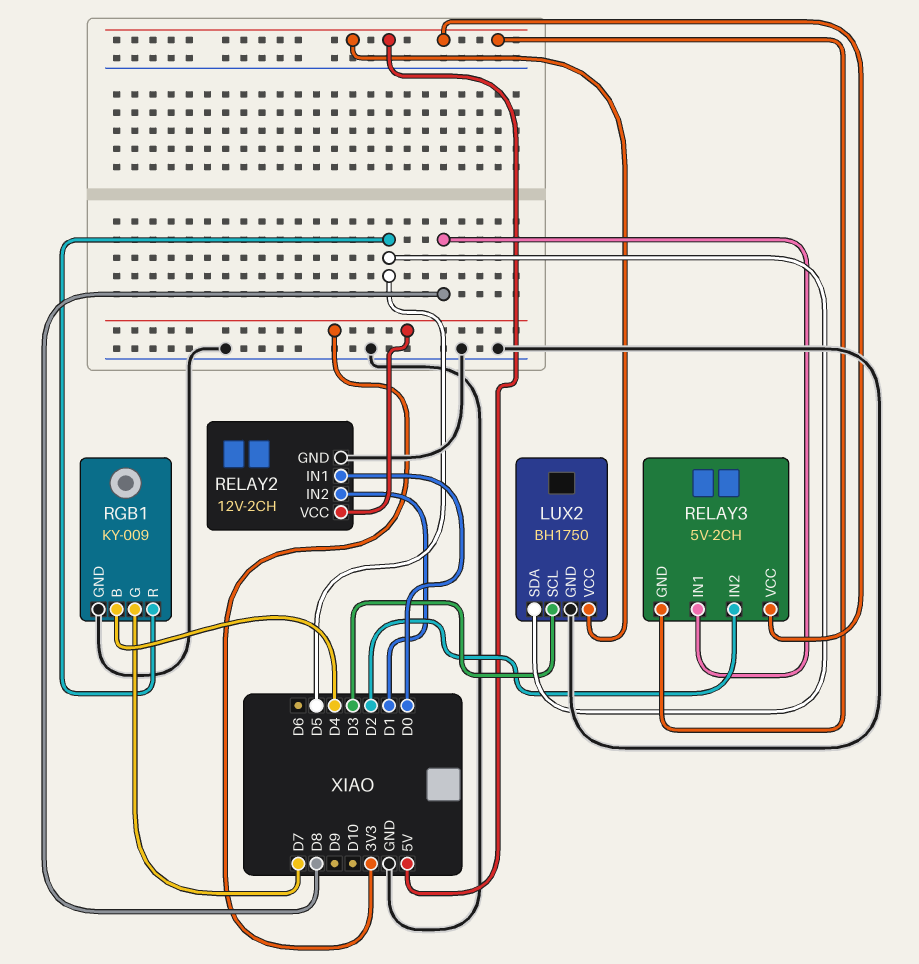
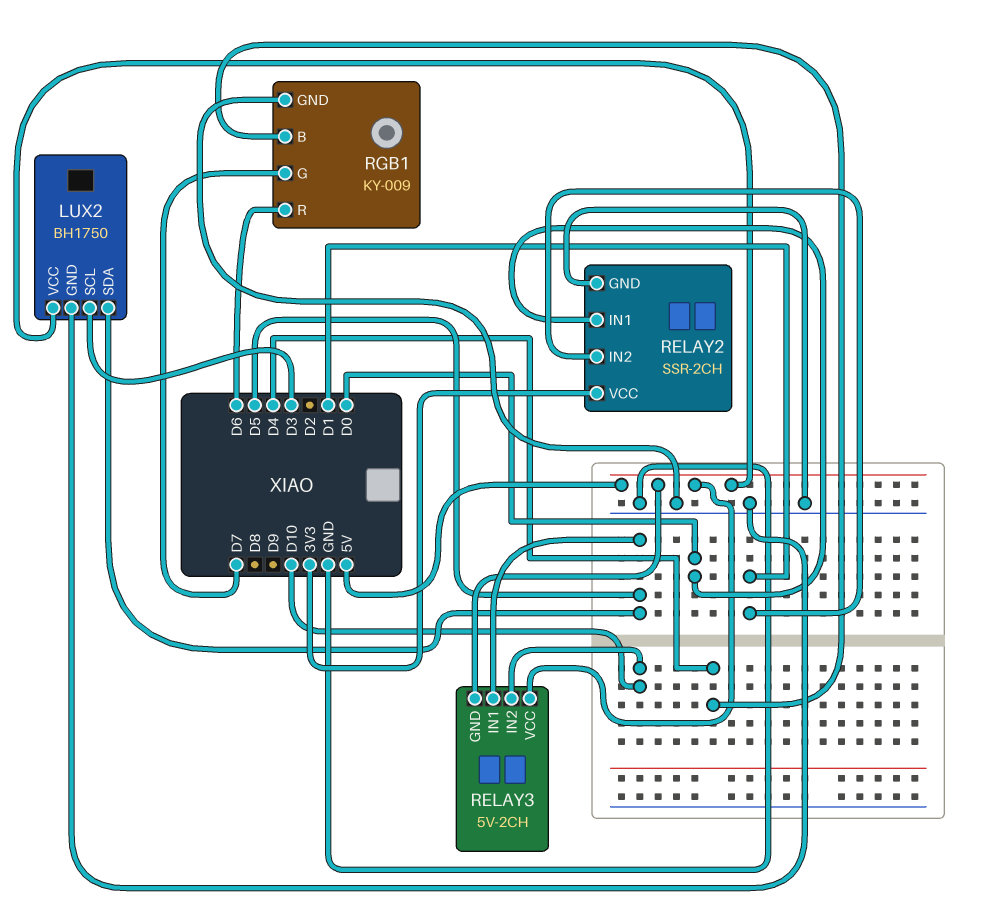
RELAY2: 12V-2CH -> SSR-2CH
RELAY3 pin IN1: D8 -> D5
RELAY3 pin IN2: D2 -> D10
RGB1 pin R: D5 -> D6

